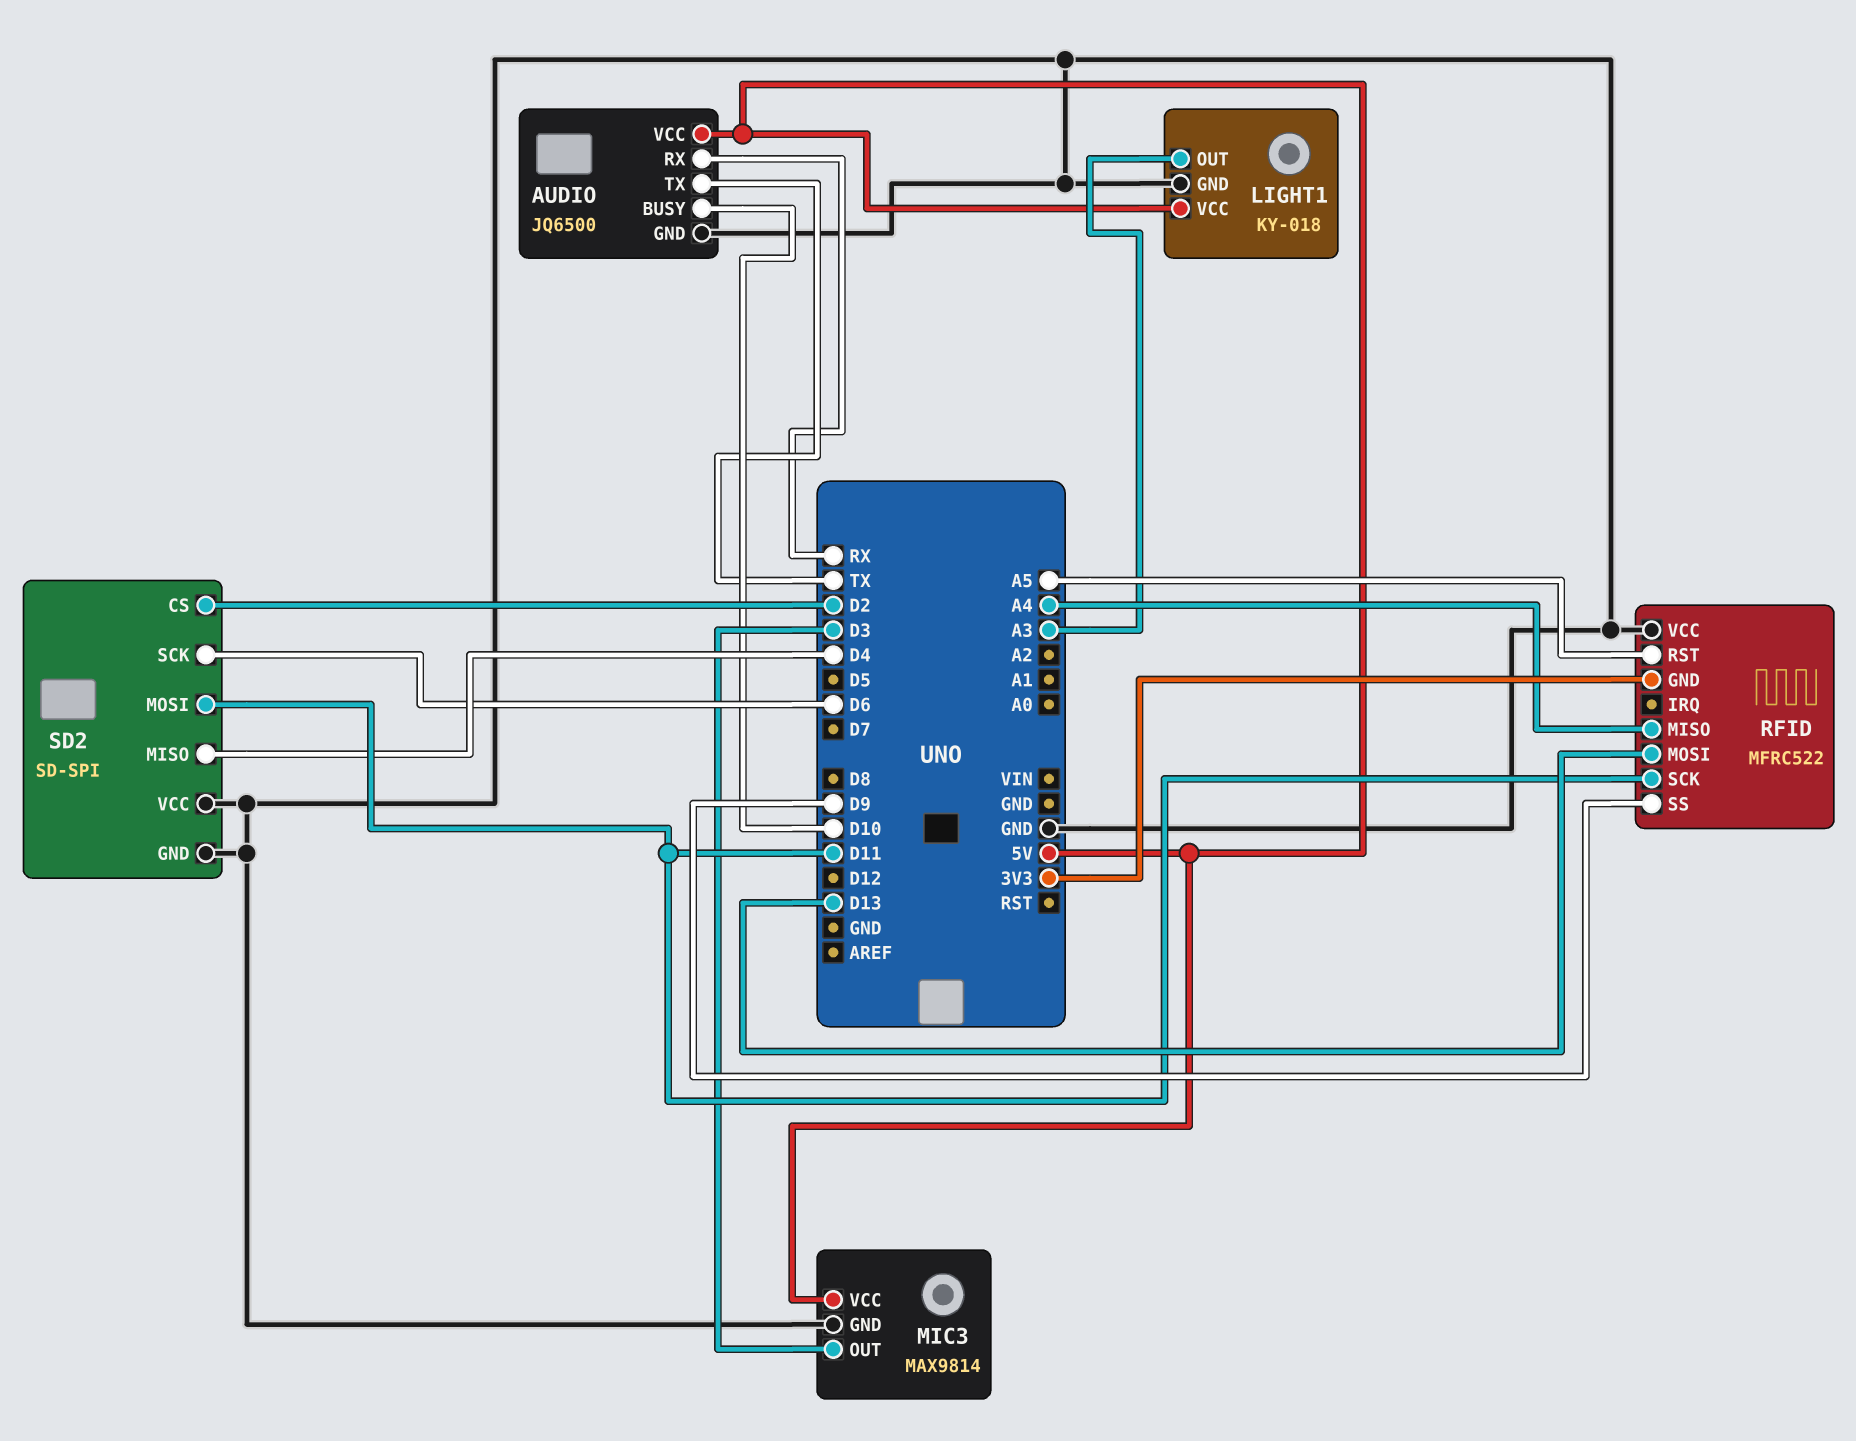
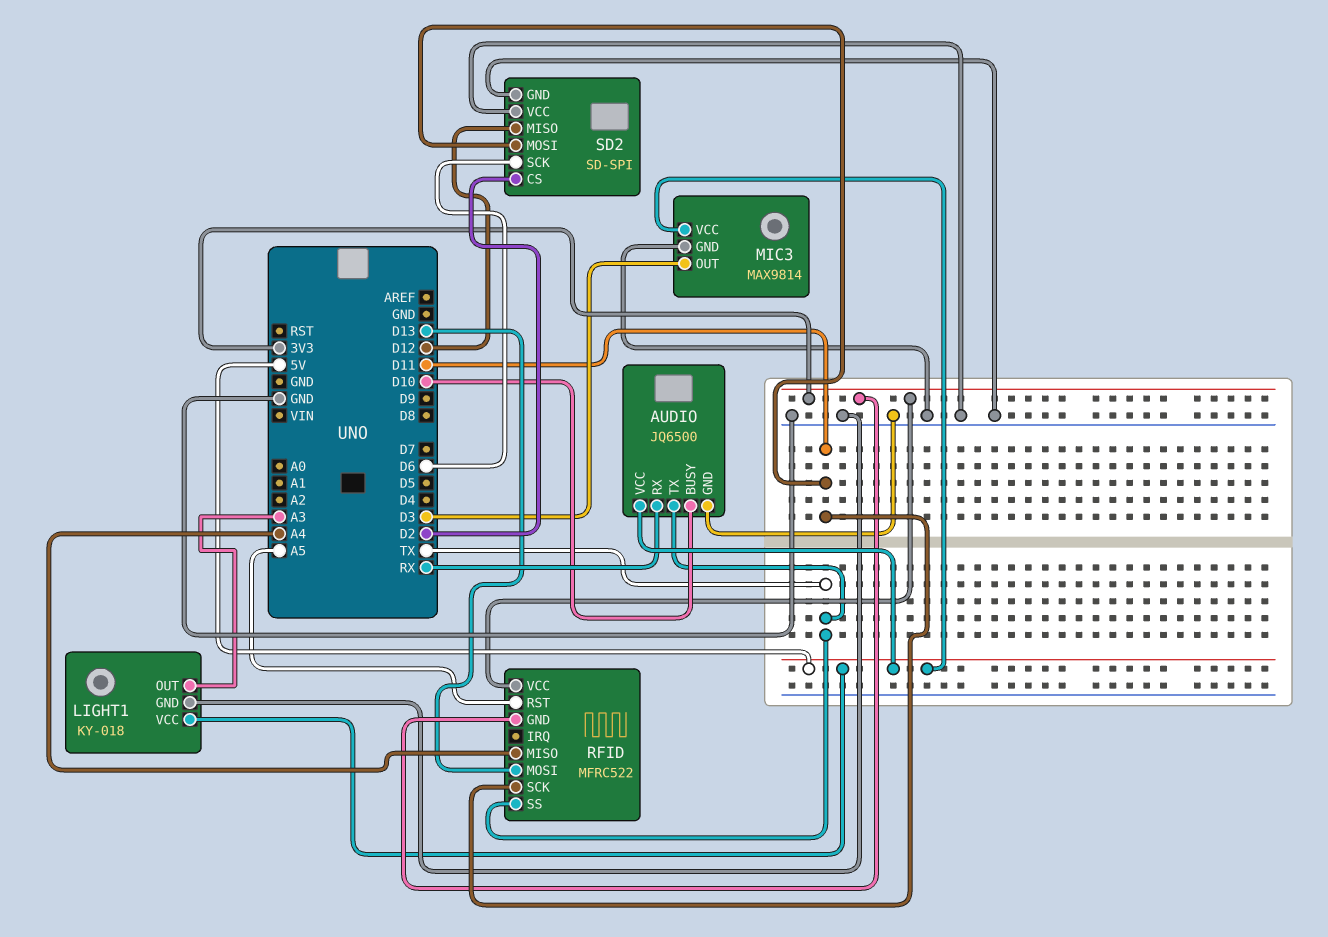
RFID pin SS: D9 -> TX
RFID pin VCC: GND -> 3V3
SD2 pin MISO: D4 -> D12

